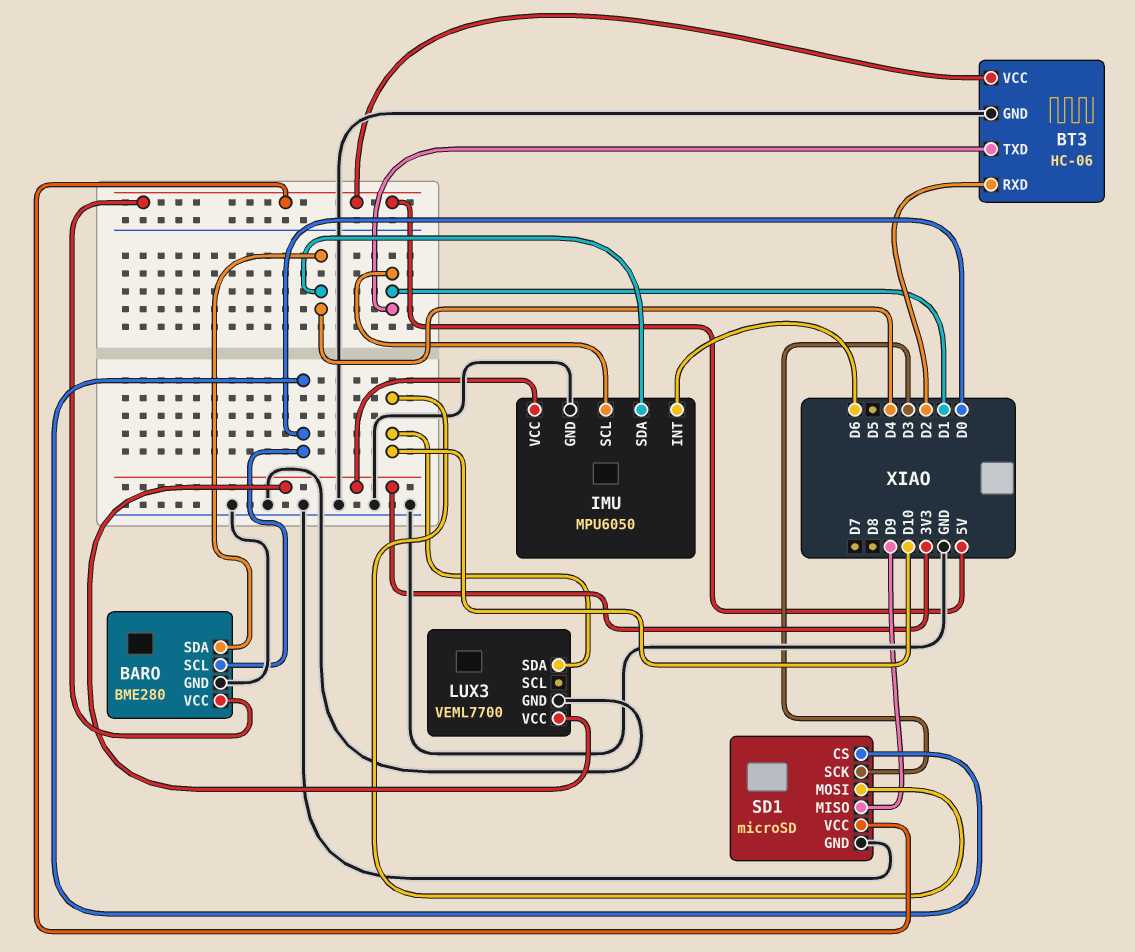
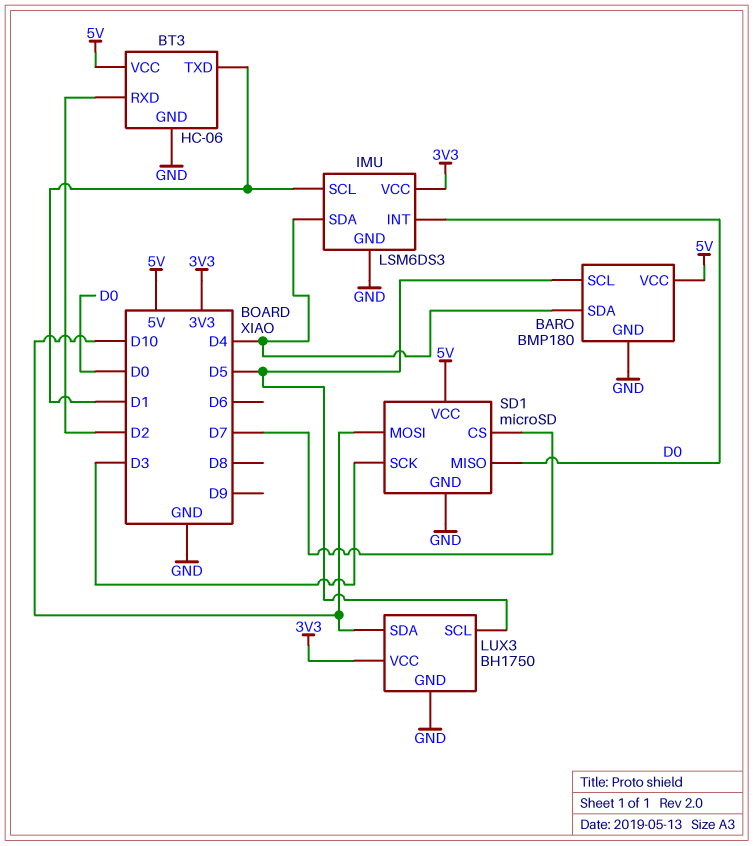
BARO: BME280 -> BMP180
BARO pin SCL: D0 -> D5
IMU: MPU6050 -> LSM6DS3
IMU pin INT: D6 -> D0
LUX3: VEML7700 -> BH1750
LUX3 pin SCL: none -> D5
SD1 pin CS: D0 -> D7
SD1 pin MISO: D9 -> D0

